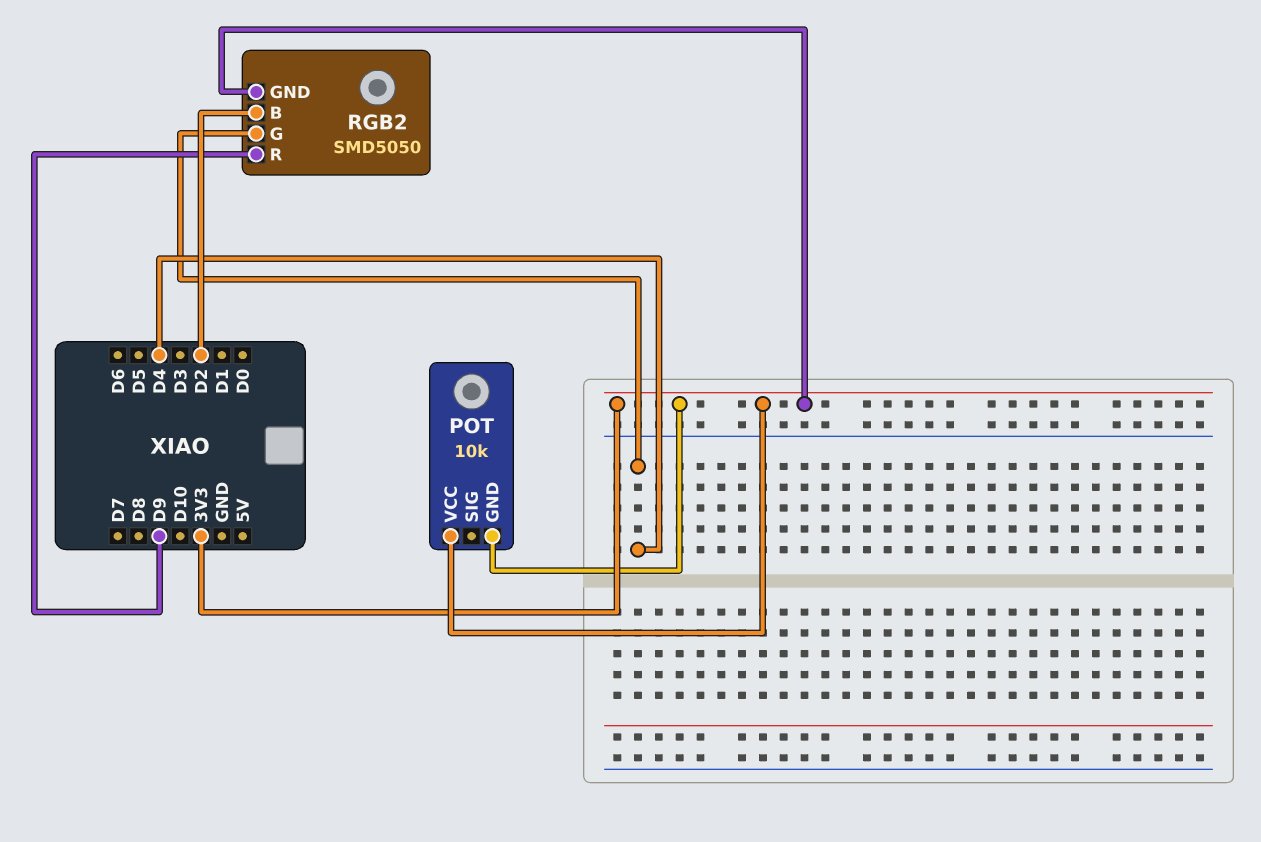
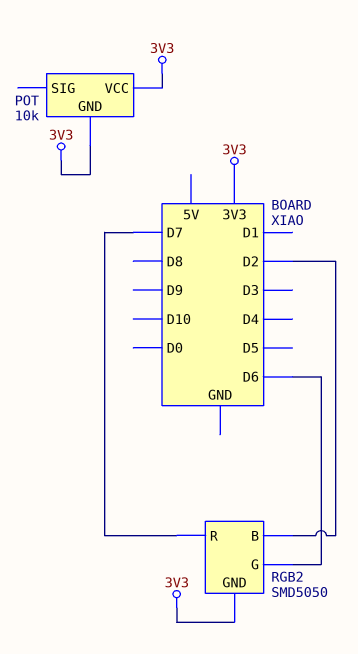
RGB2 pin G: D4 -> D6
RGB2 pin R: D9 -> D7

